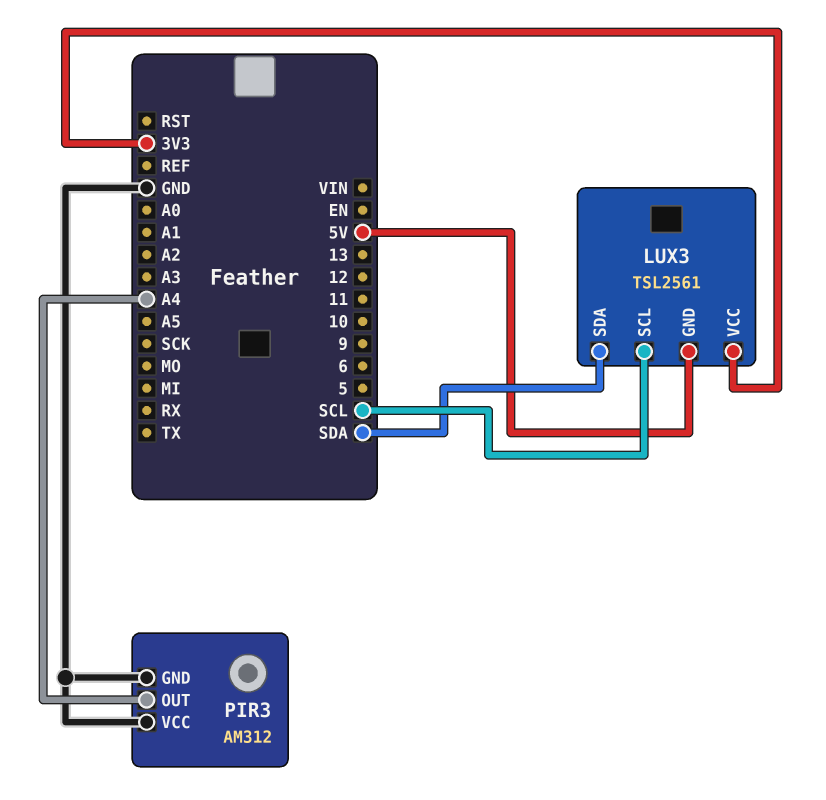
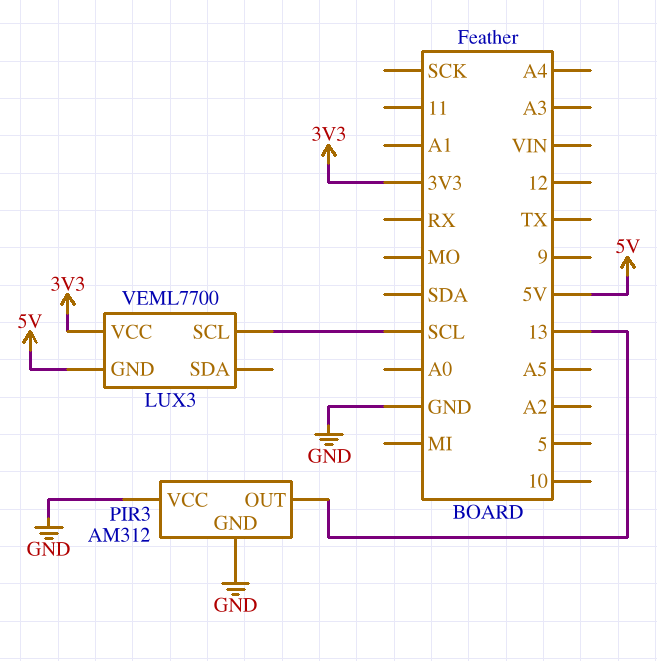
LUX3: TSL2561 -> VEML7700
LUX3 pin SDA: SDA -> none
PIR3 pin OUT: A4 -> 13

